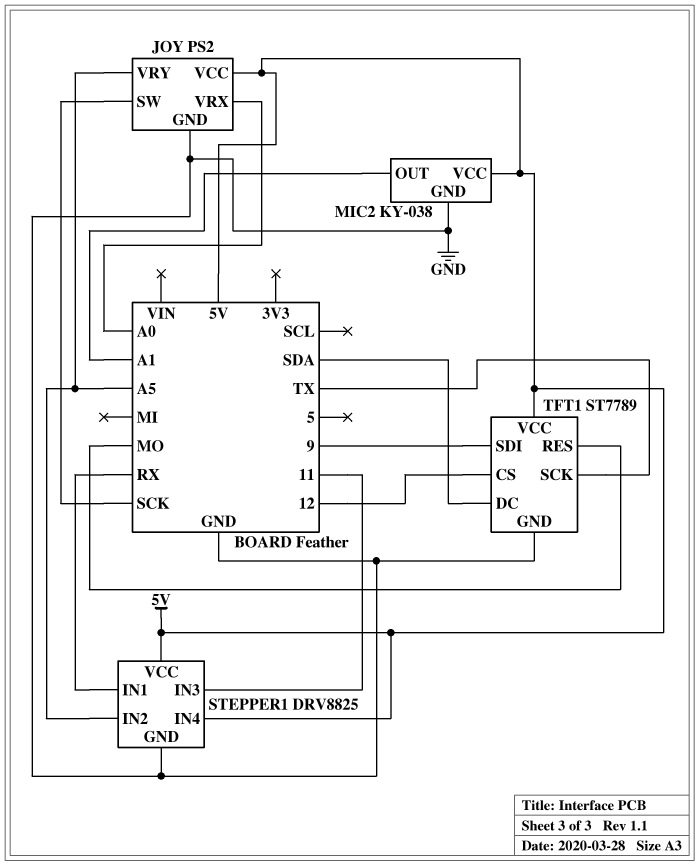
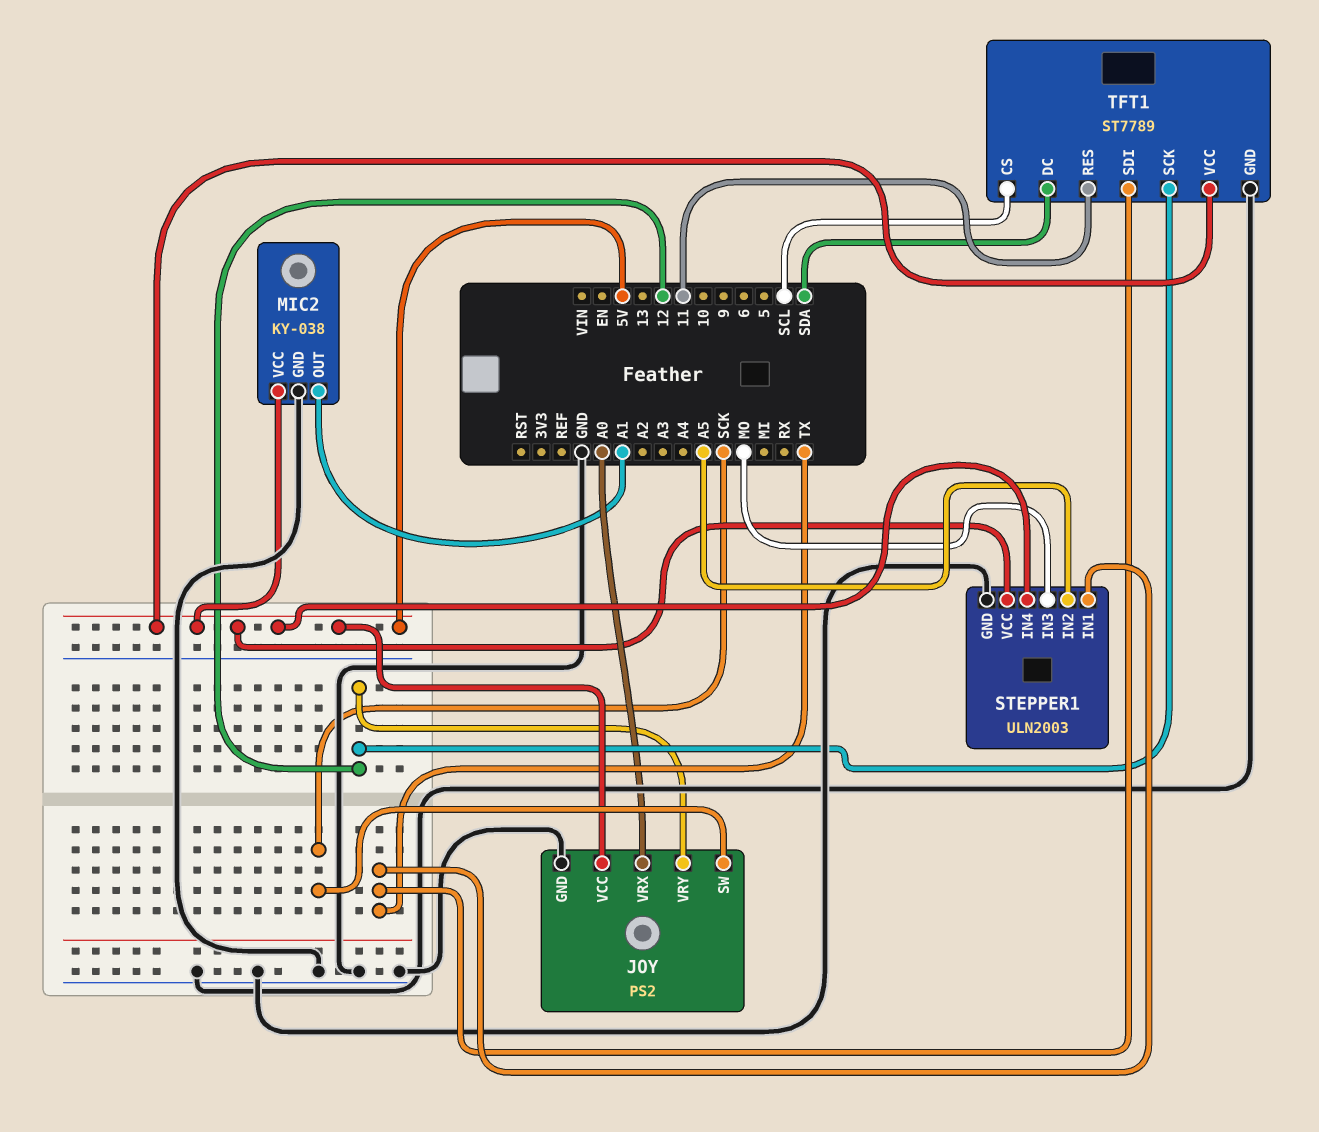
JOY pin VRY: A5 -> 12
STEPPER1: DRV8825 -> ULN2003
STEPPER1 pin IN1: RX -> TX
STEPPER1 pin IN3: 11 -> MO
TFT1 pin CS: 12 -> SCL
TFT1 pin RES: MO -> 11
TFT1 pin SCK: TX -> 12
TFT1 pin SDI: 9 -> TX

